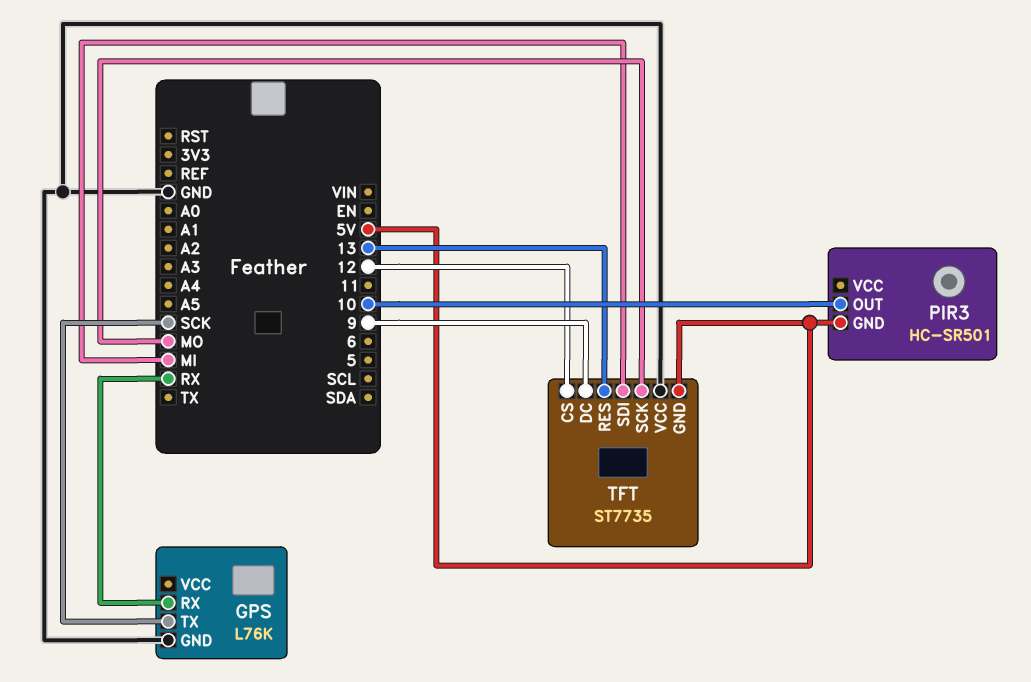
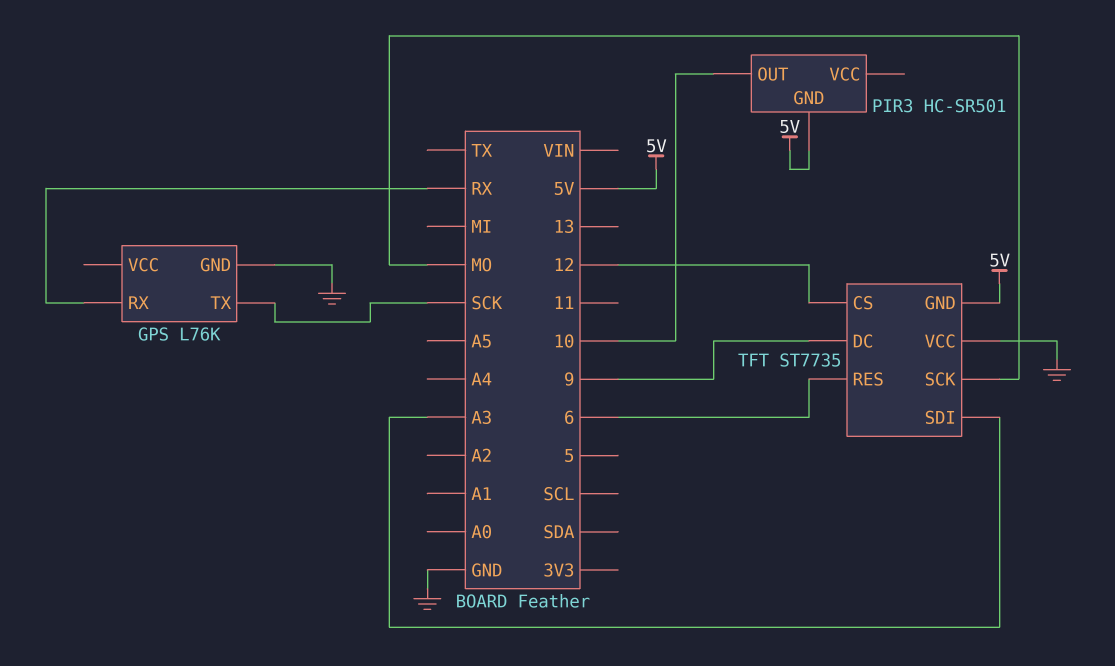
TFT pin RES: 13 -> 6
TFT pin SDI: MI -> A3

